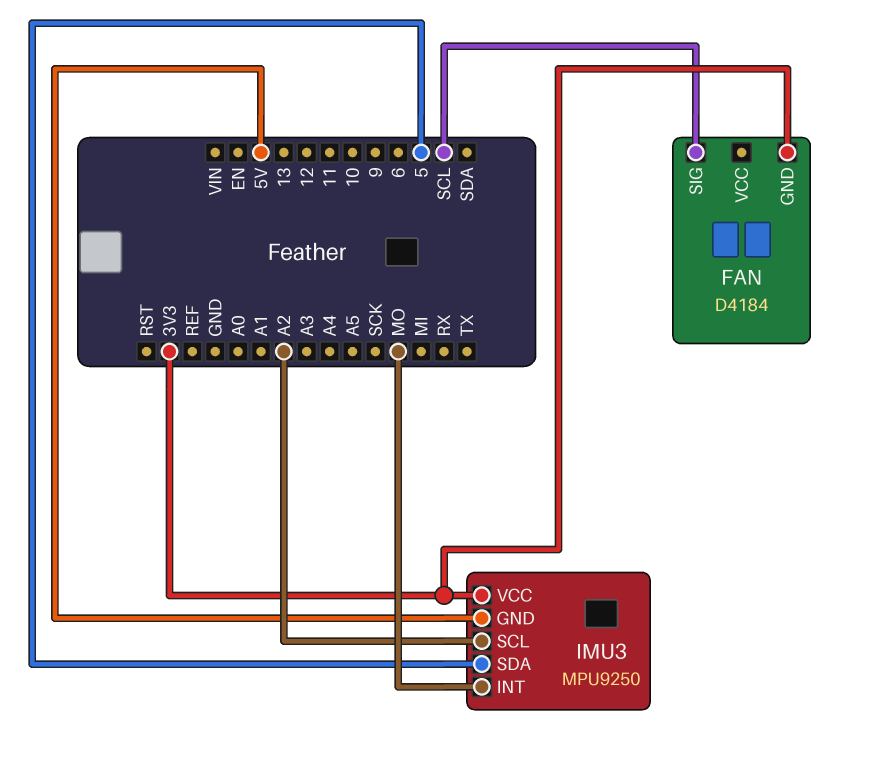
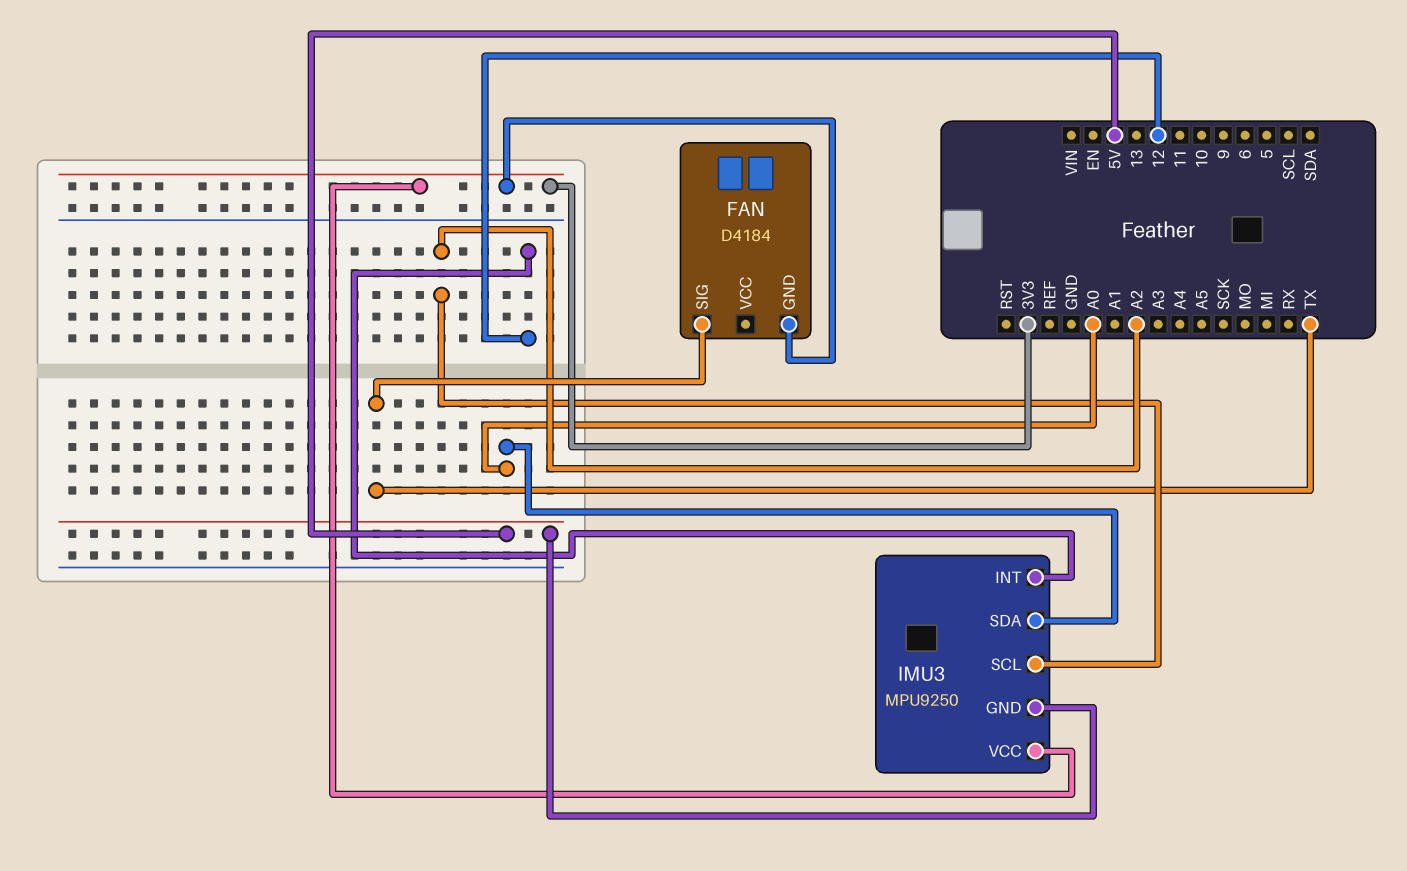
FAN pin SIG: SCL -> TX
IMU3 pin INT: MO -> 12
IMU3 pin SDA: 5 -> A0

